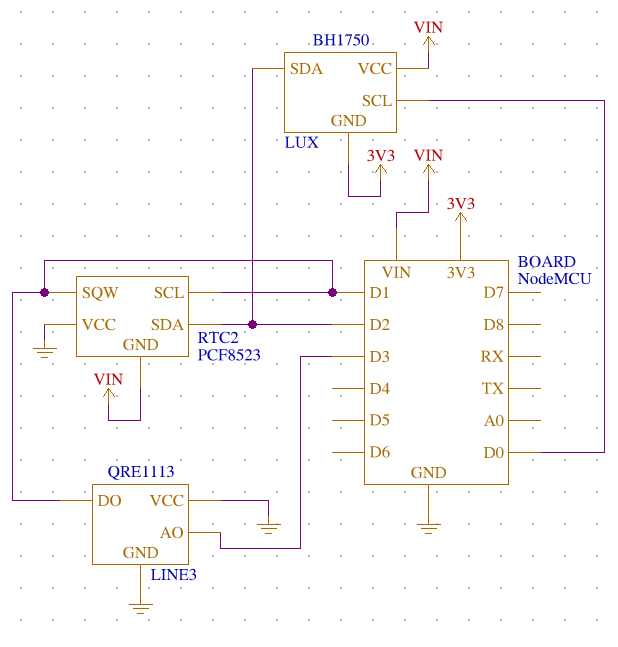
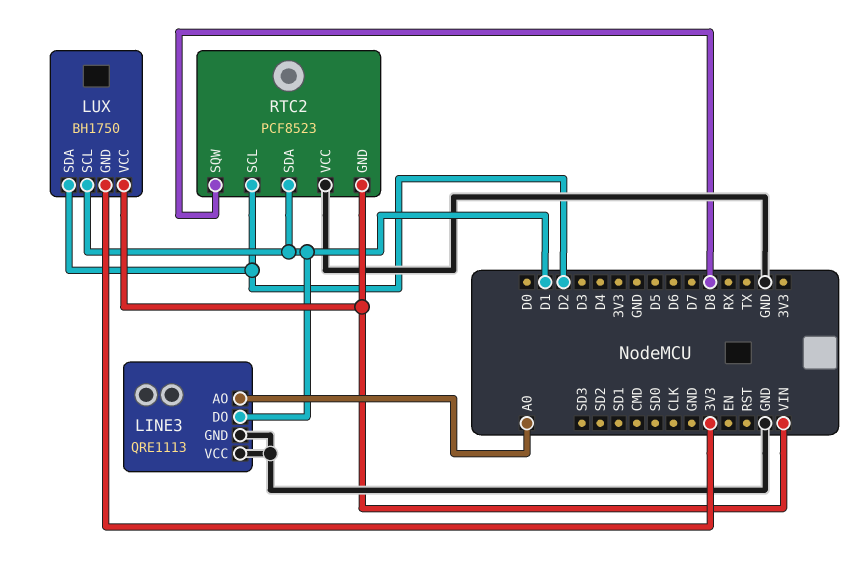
LINE3 pin AO: D3 -> A0
LUX pin SCL: D0 -> D1
RTC2 pin SCL: D1 -> D2
RTC2 pin SDA: D2 -> D1
RTC2 pin SQW: D1 -> D8

